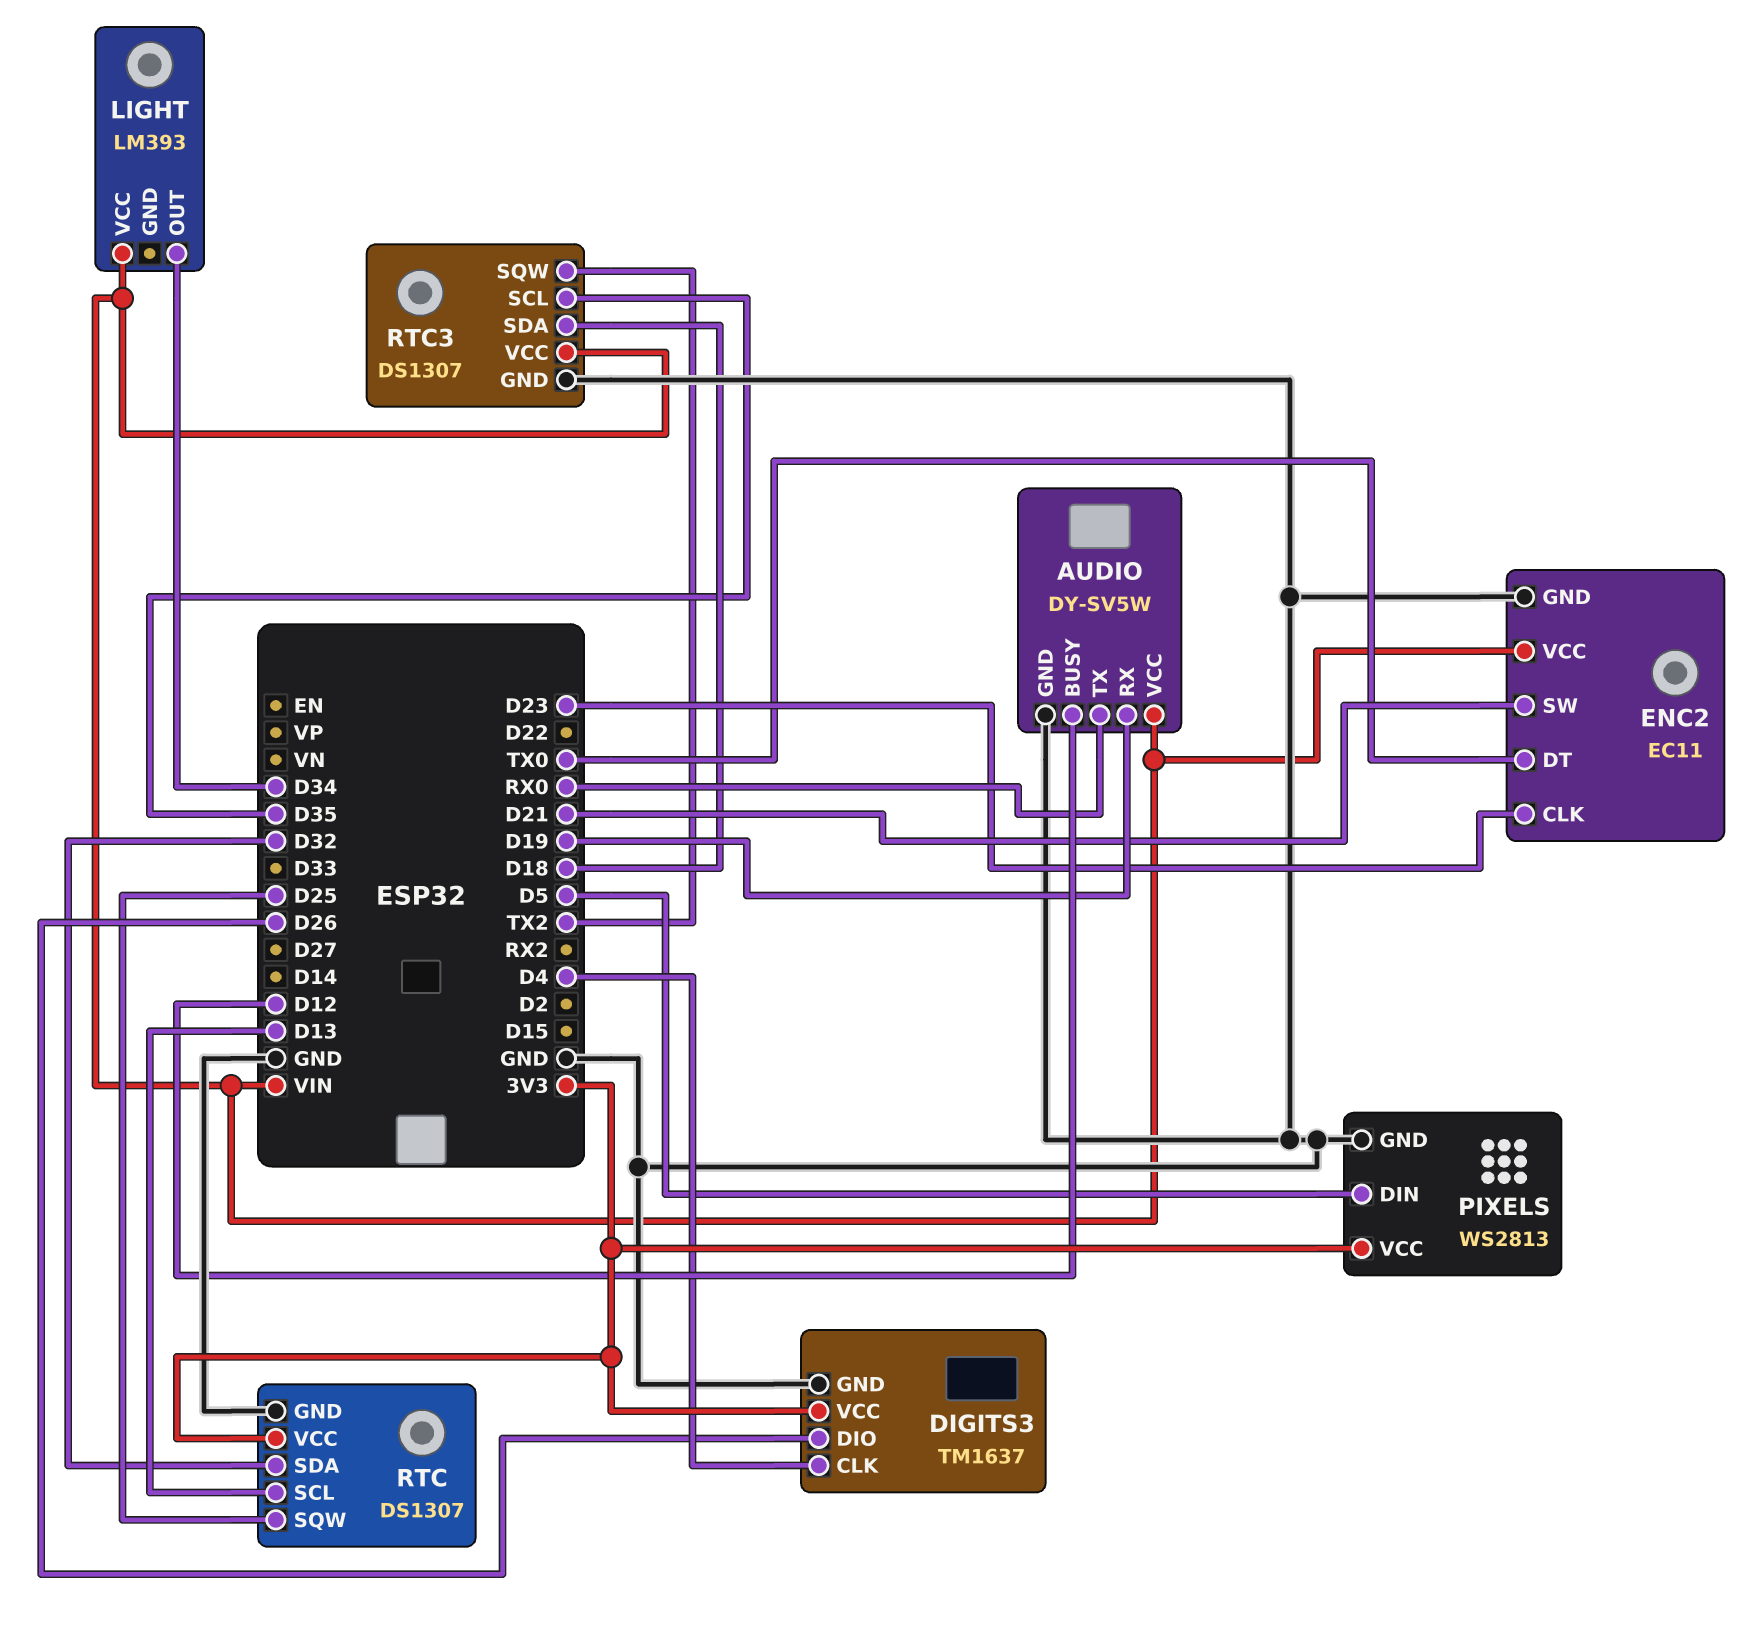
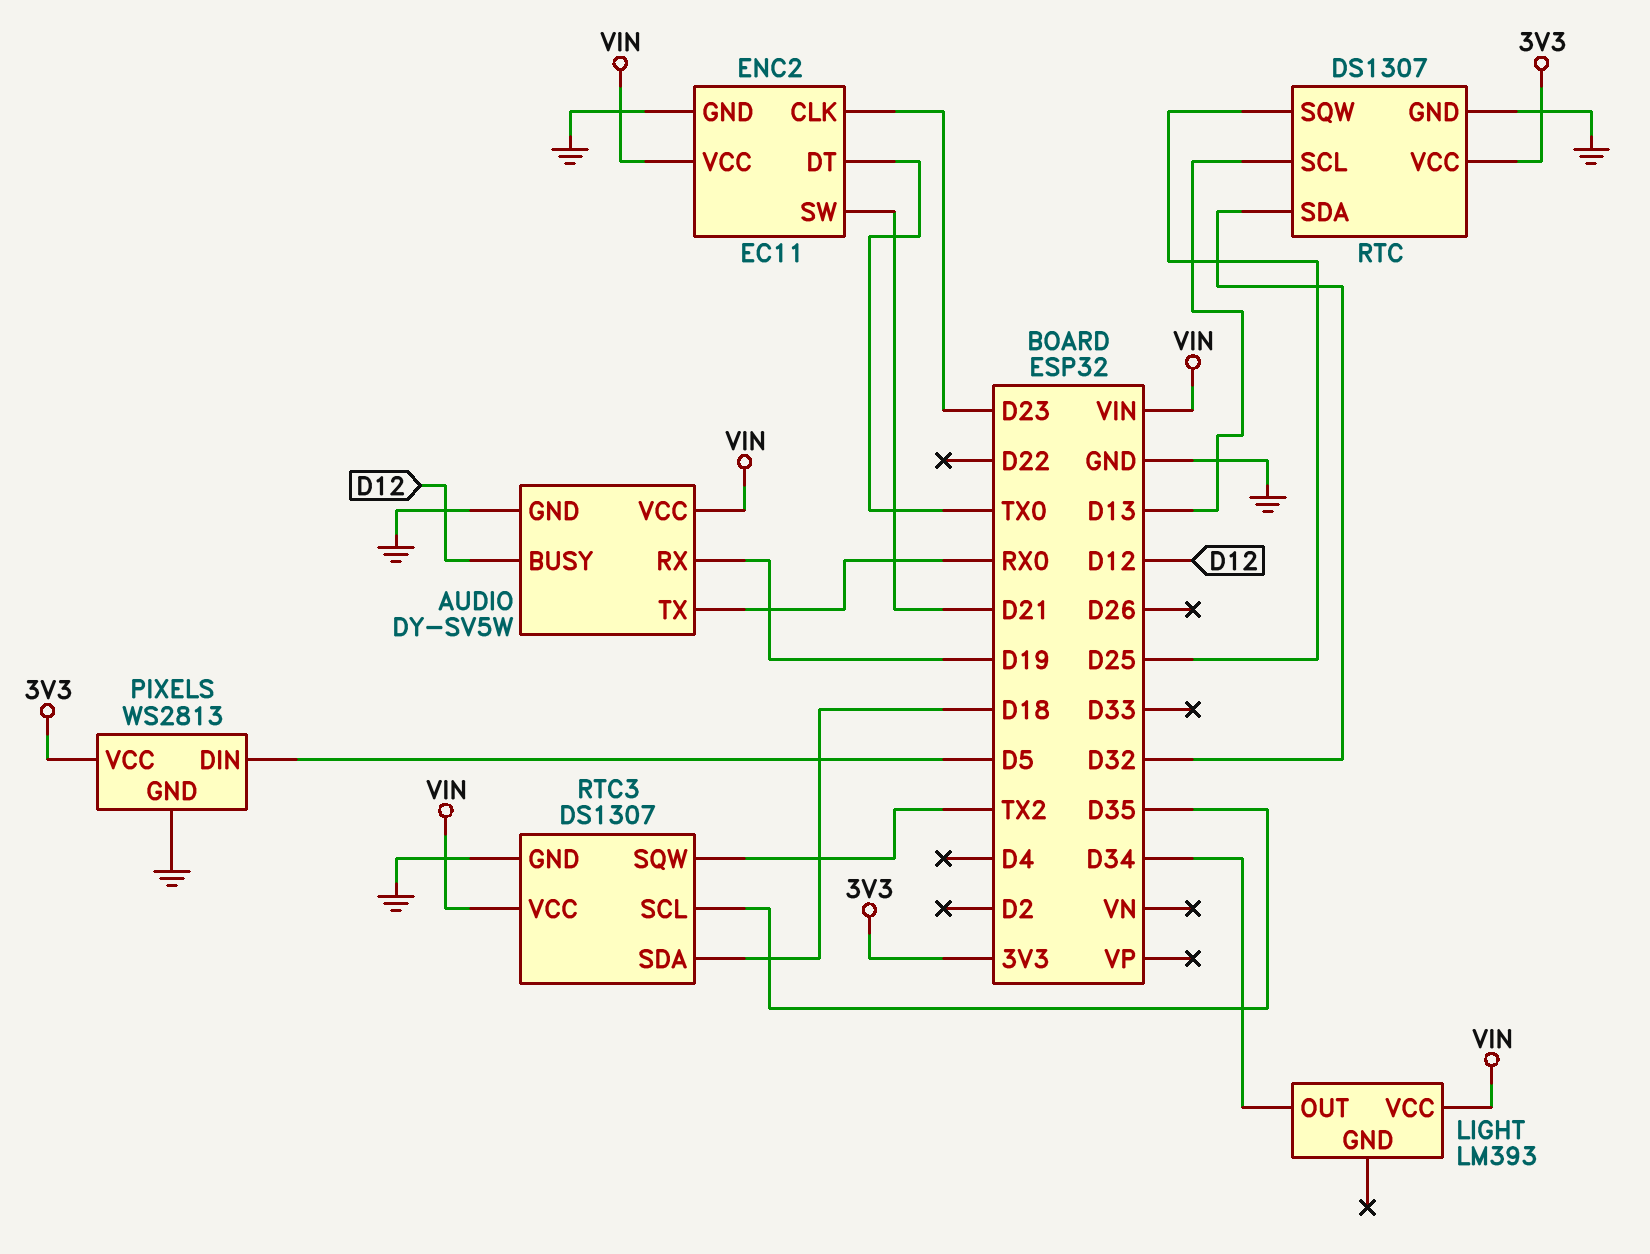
DIGITS3: TM1637 -> none
DIGITS3 pin CLK: D4 -> none
DIGITS3 pin DIO: D26 -> none
DIGITS3 pin GND: GND -> none
DIGITS3 pin VCC: 3V3 -> none

